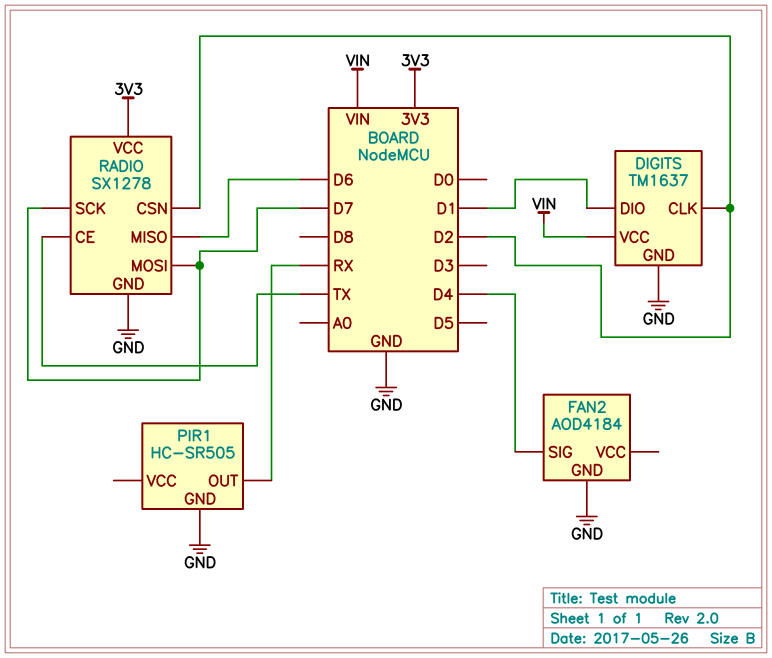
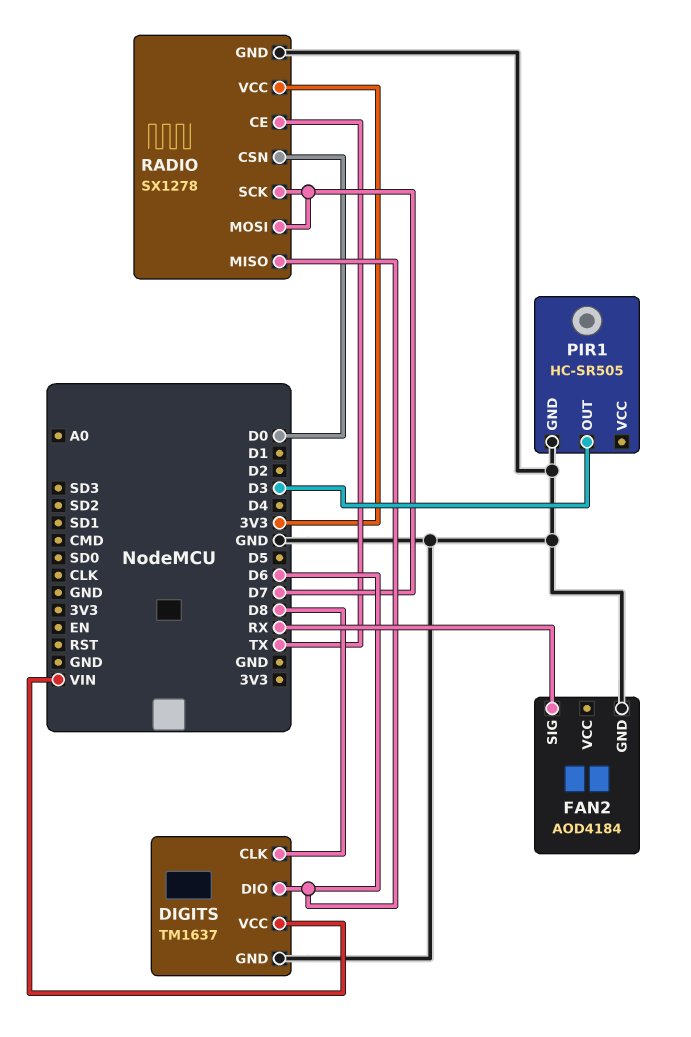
DIGITS pin CLK: D2 -> D8
DIGITS pin DIO: D1 -> D6
FAN2 pin SIG: D4 -> RX
PIR1 pin OUT: RX -> D3
RADIO pin CSN: D2 -> D0

